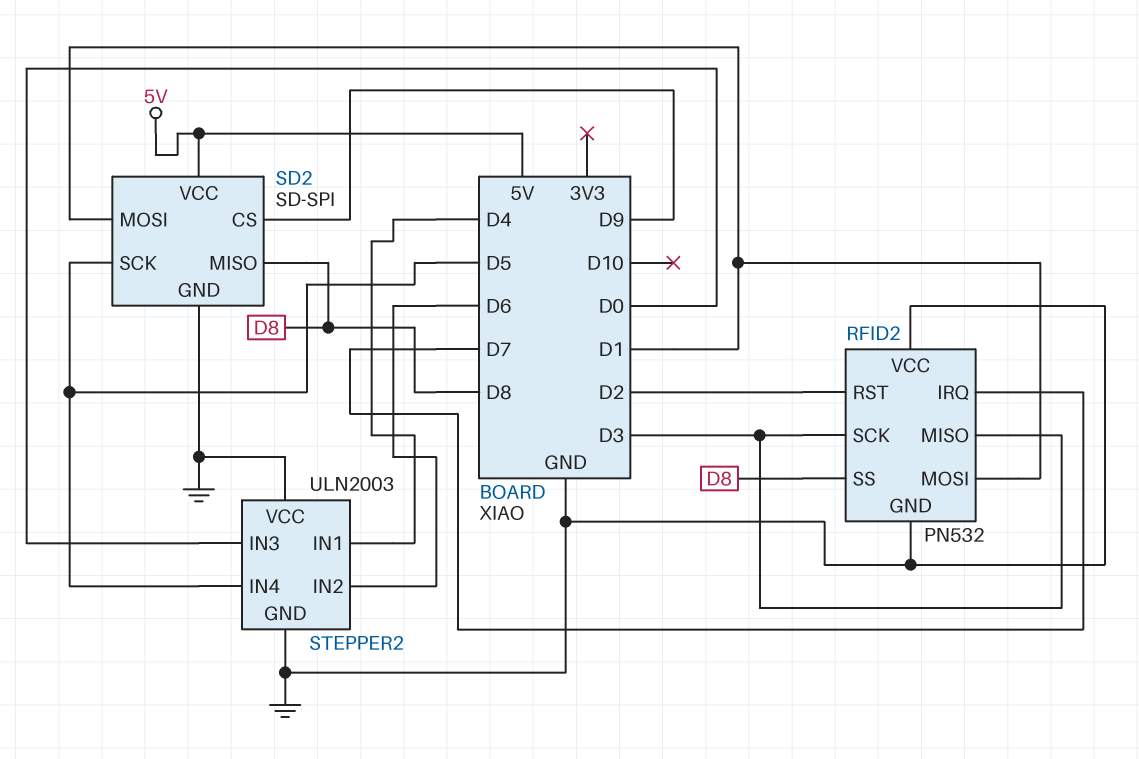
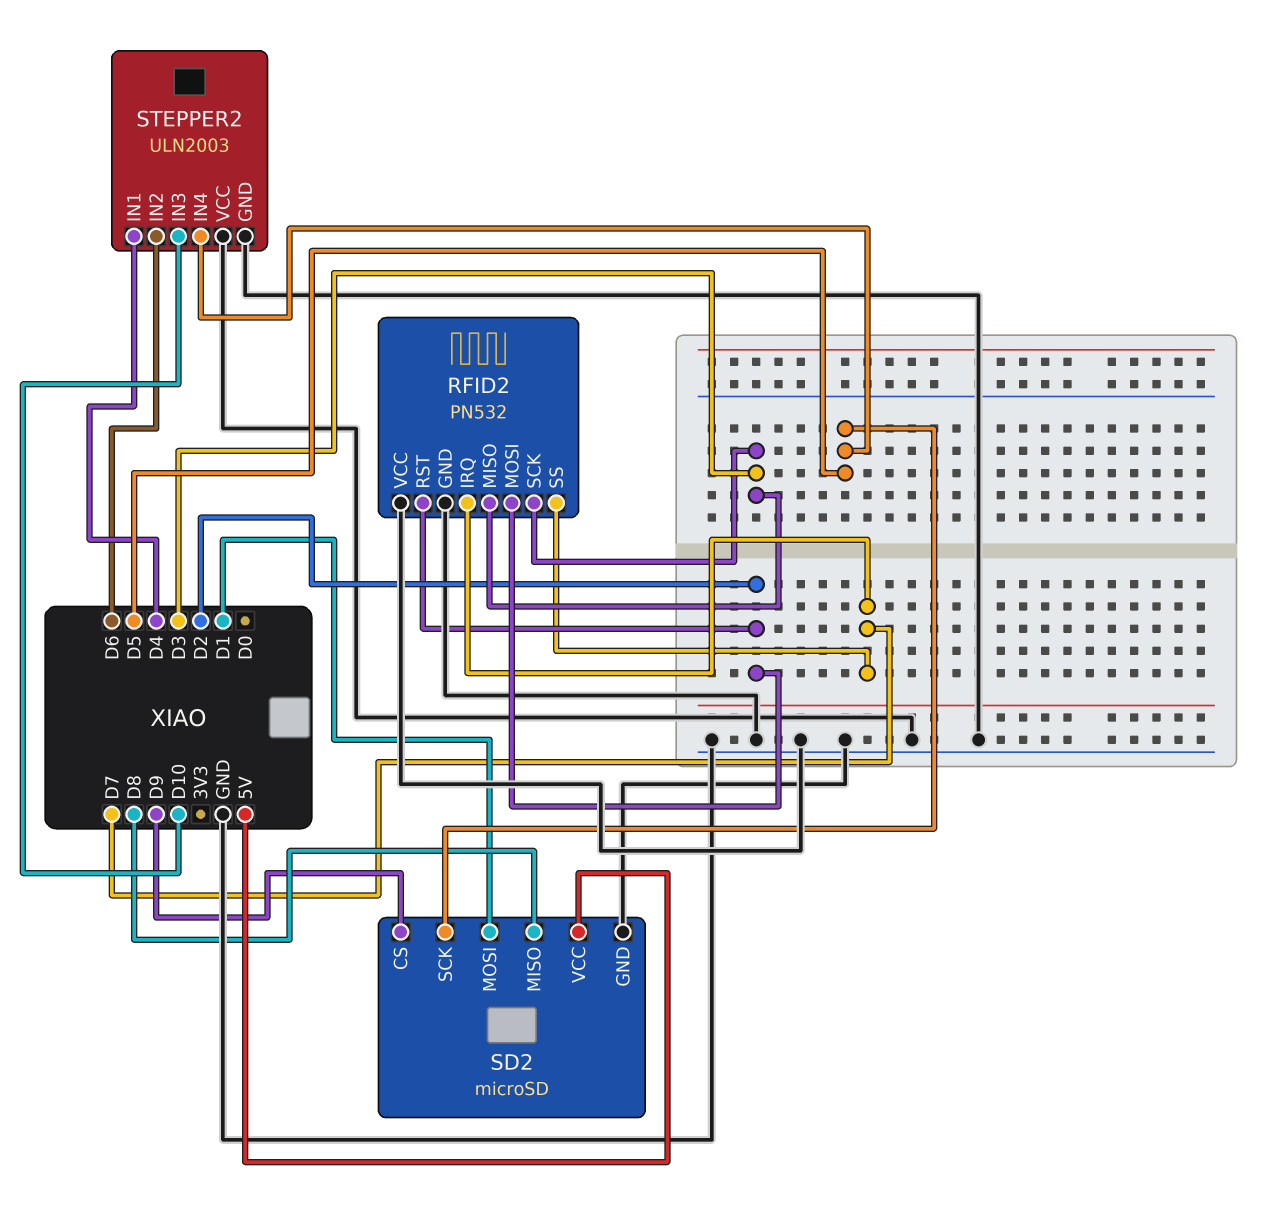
RFID2 pin MOSI: D1 -> D2
RFID2 pin SS: D8 -> D7
SD2: SD-SPI -> microSD
STEPPER2 pin IN3: D0 -> D10

